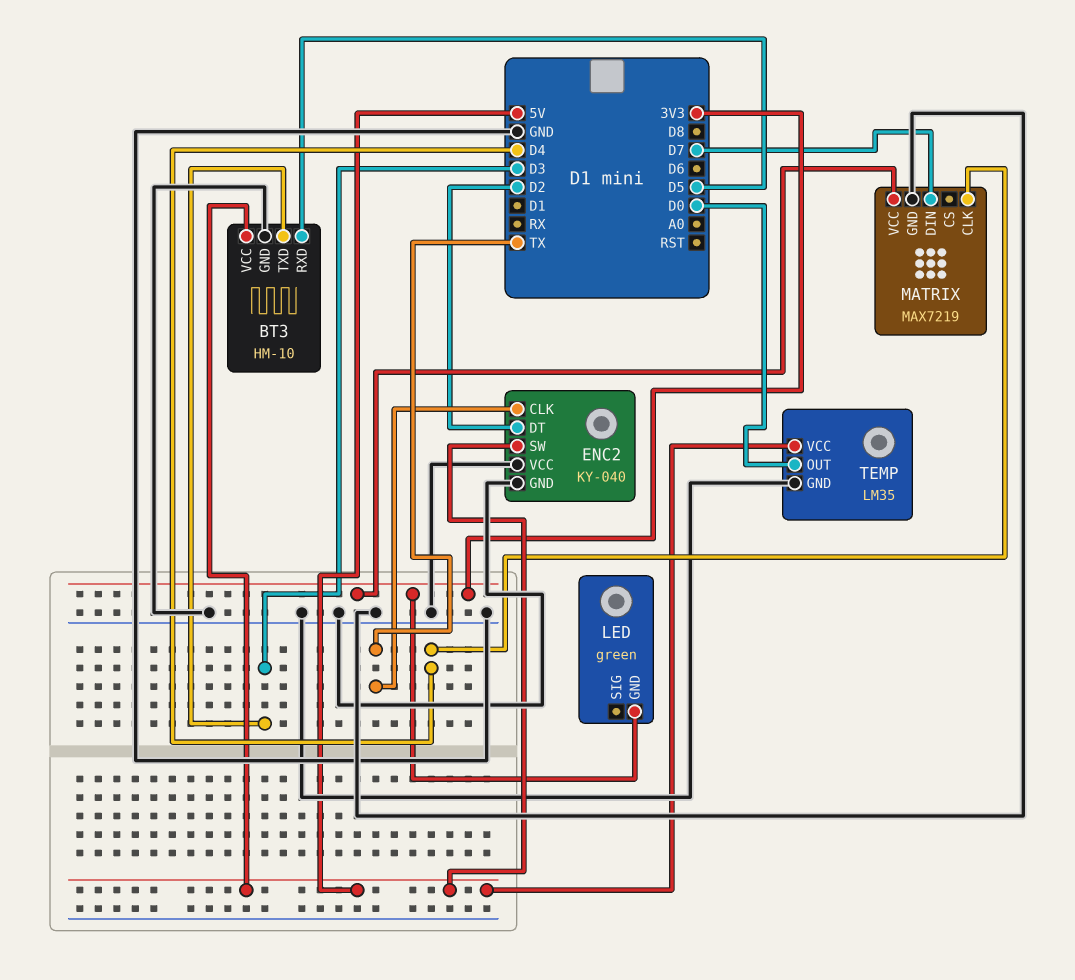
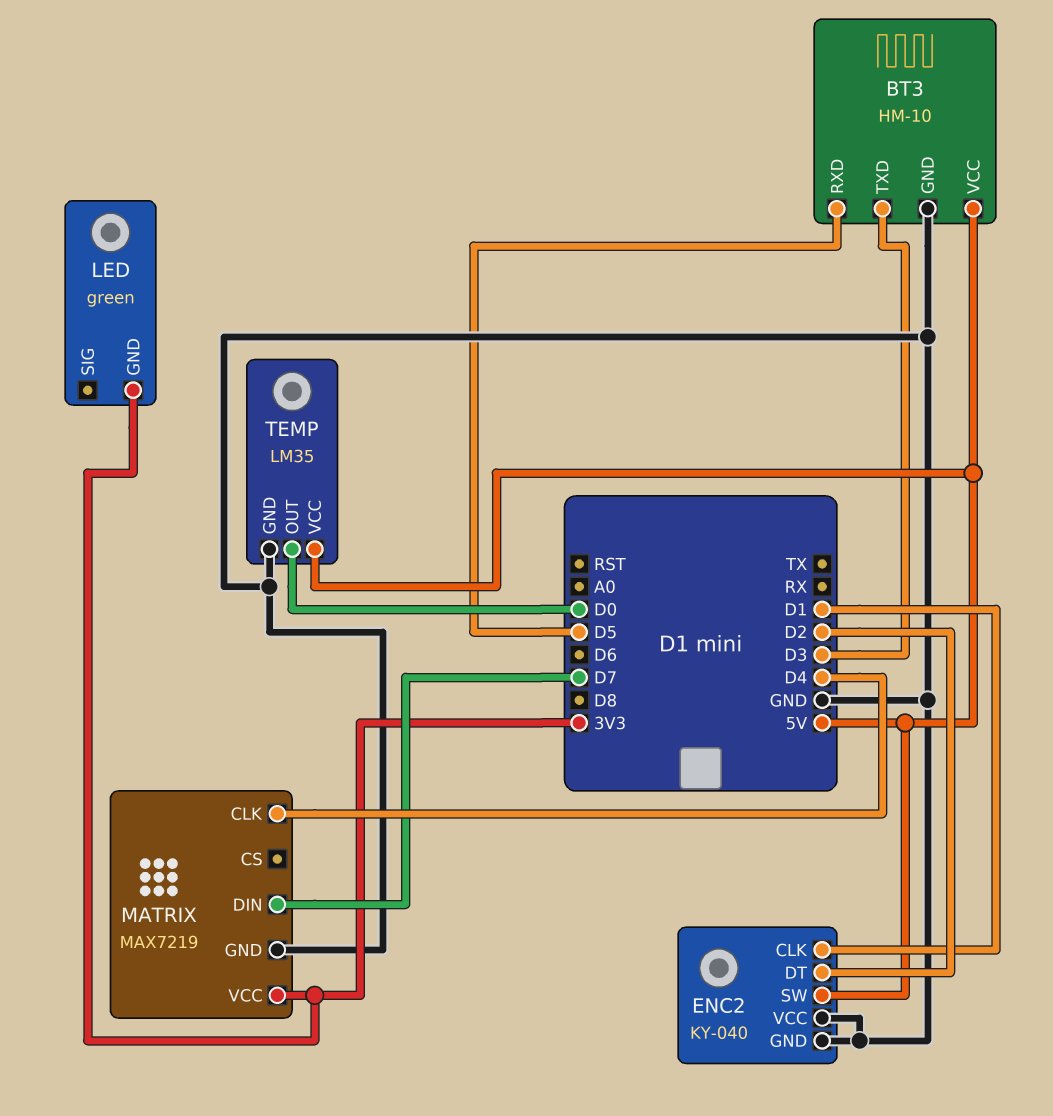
ENC2 pin CLK: TX -> D1

